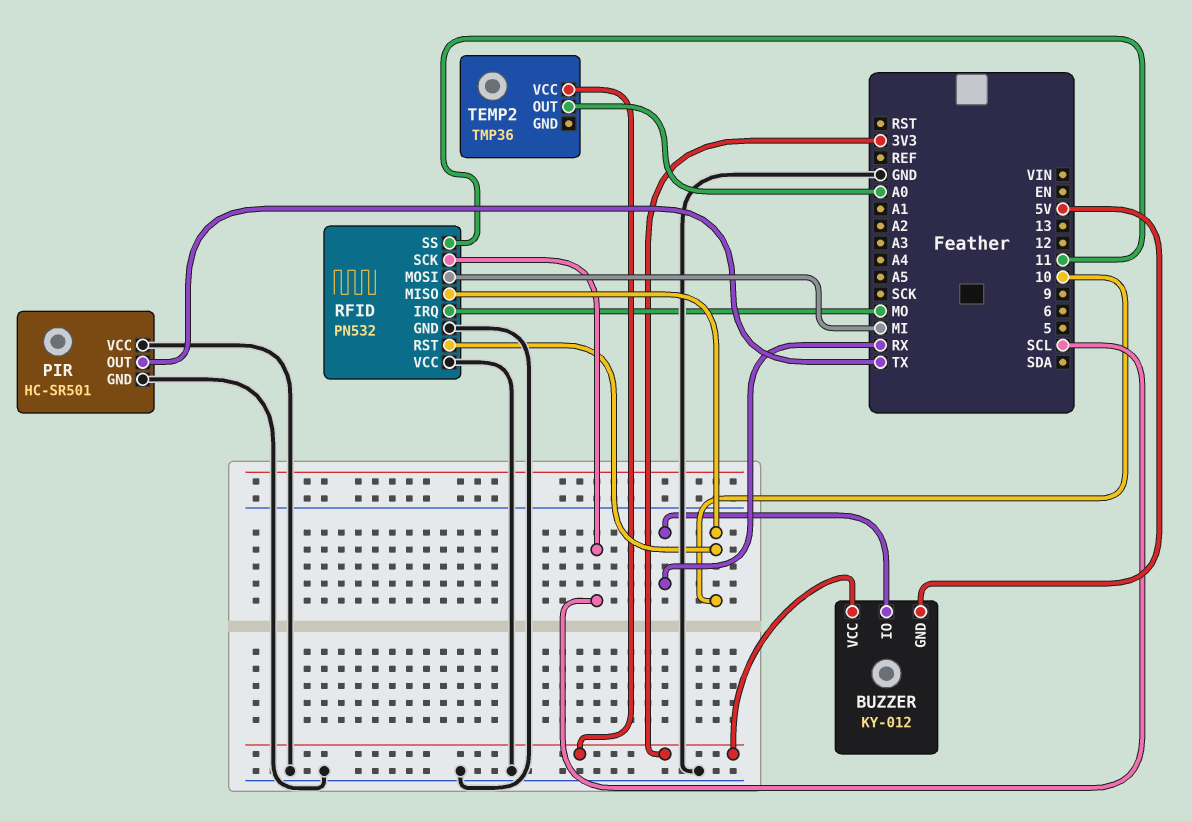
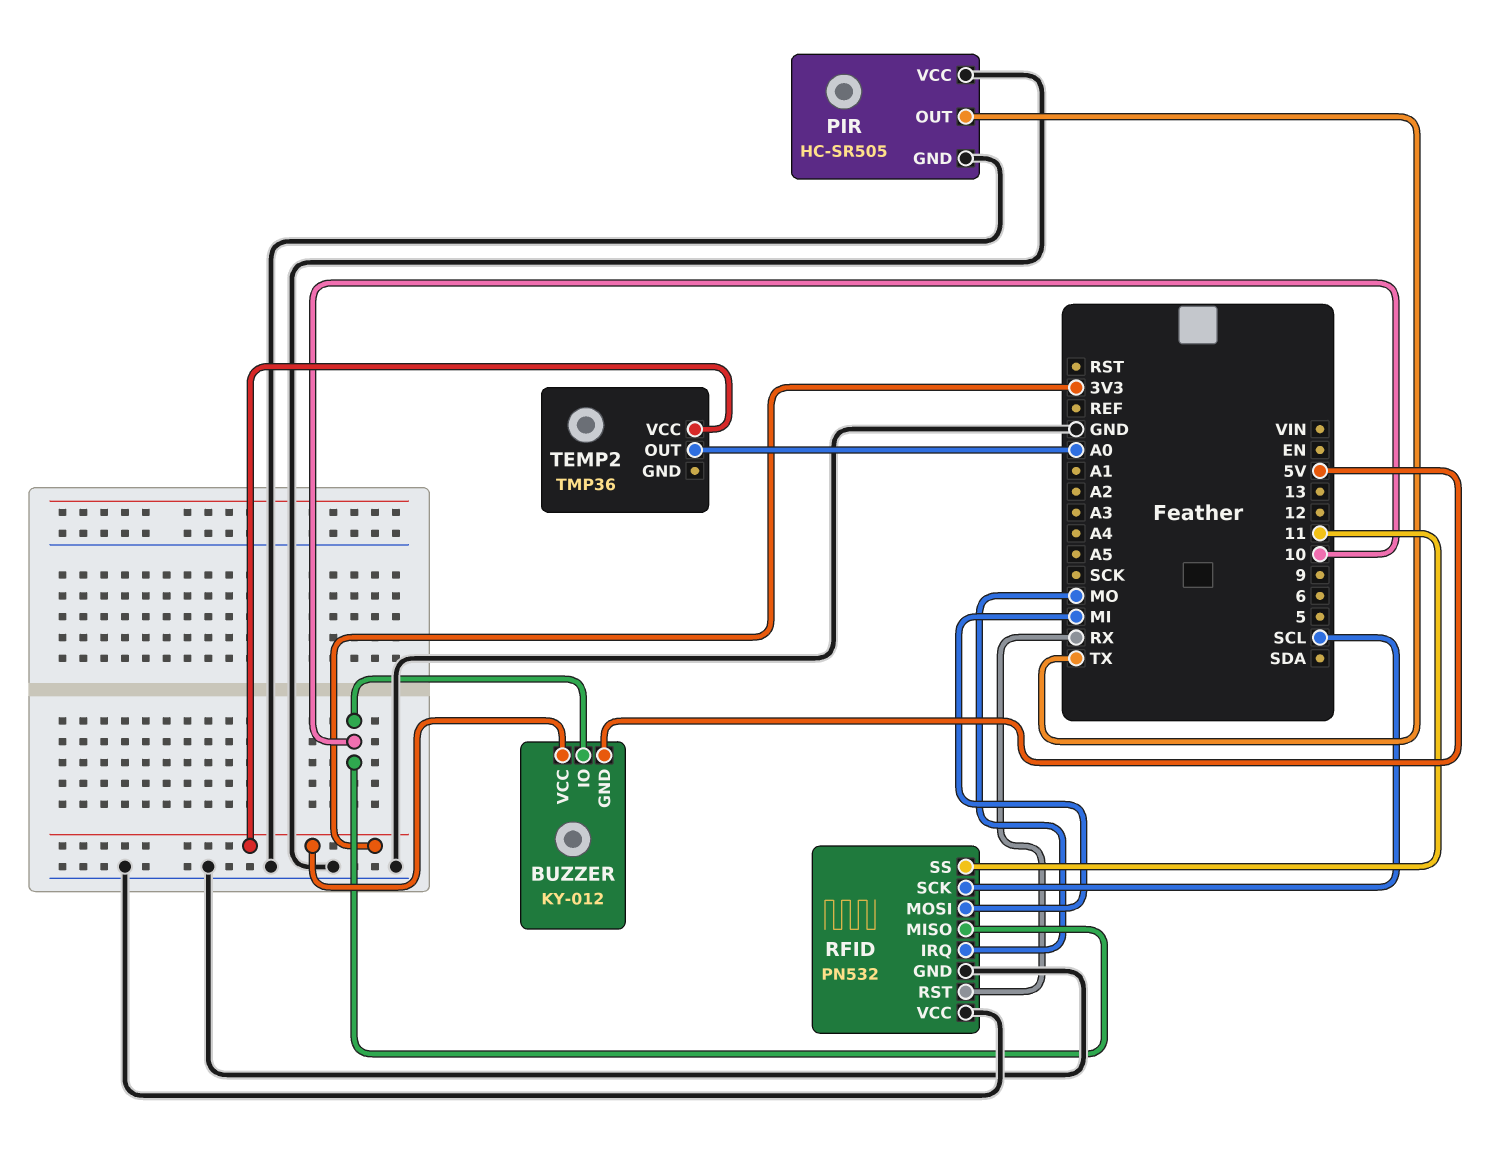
BUZZER pin IO: RX -> 10
PIR: HC-SR501 -> HC-SR505
RFID pin RST: 10 -> RX

